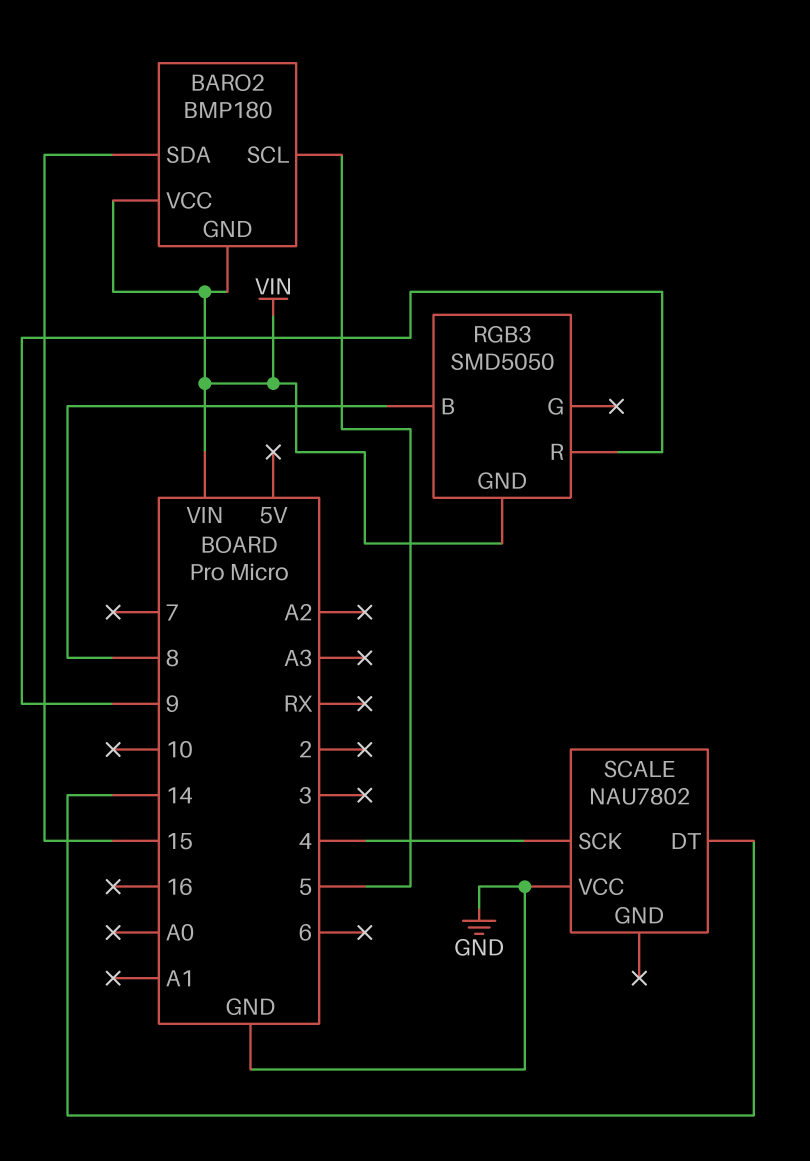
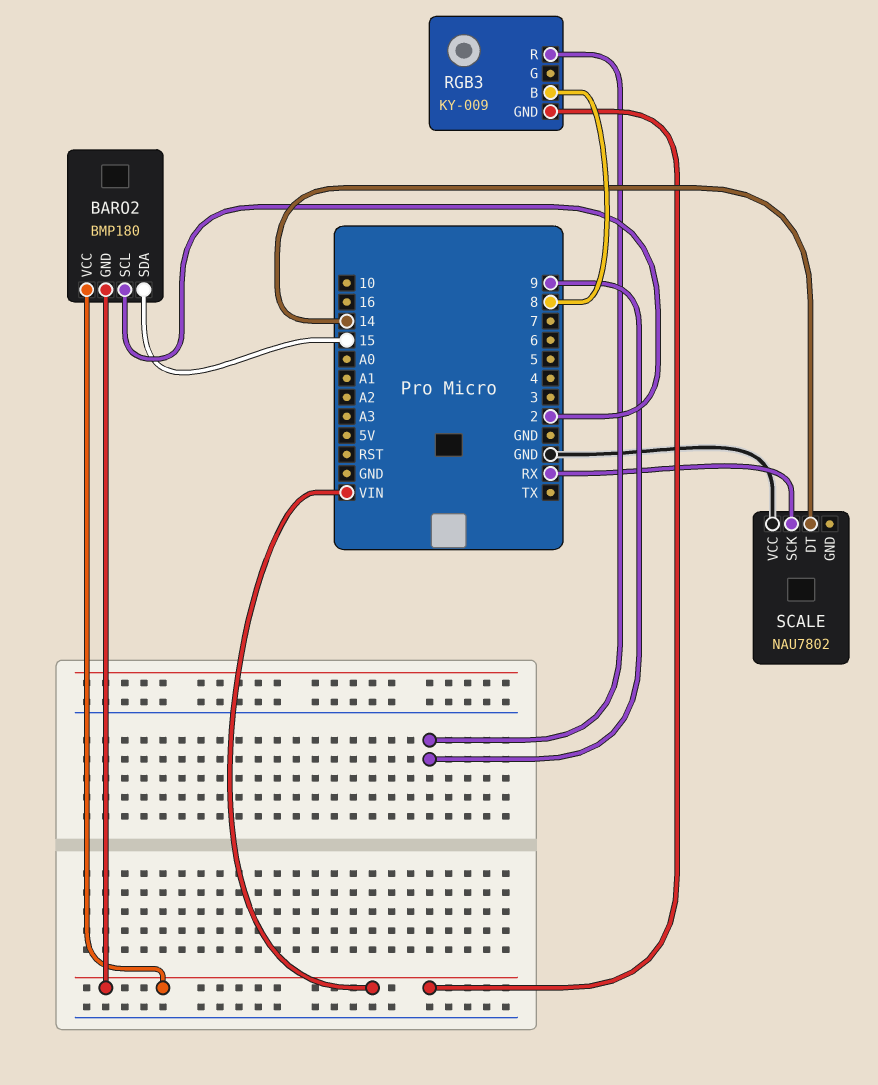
BARO2 pin SCL: 5 -> 2
RGB3: SMD5050 -> KY-009
SCALE pin SCK: 4 -> RX

